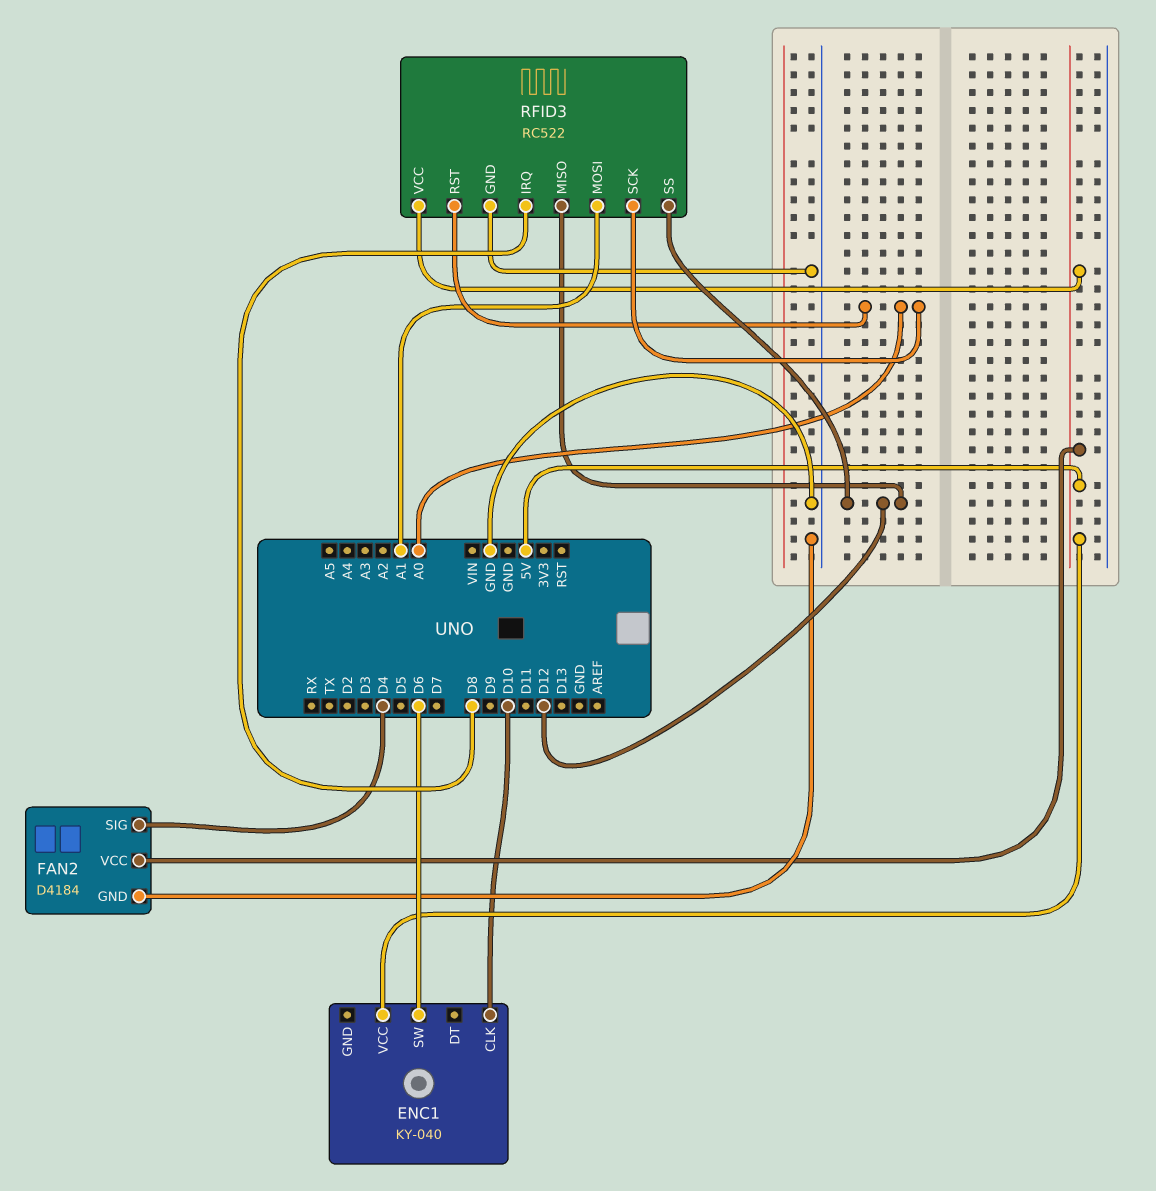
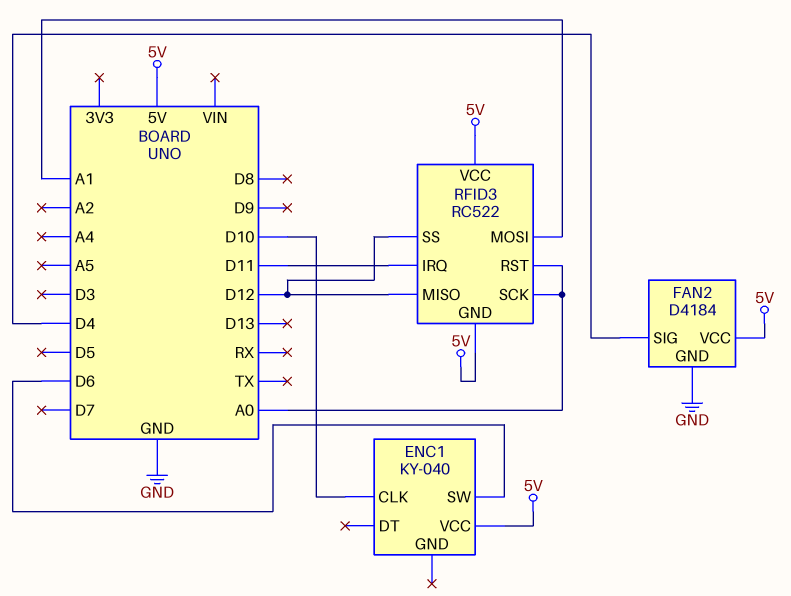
RFID3 pin GND: GND -> 5V
RFID3 pin IRQ: D8 -> D11

